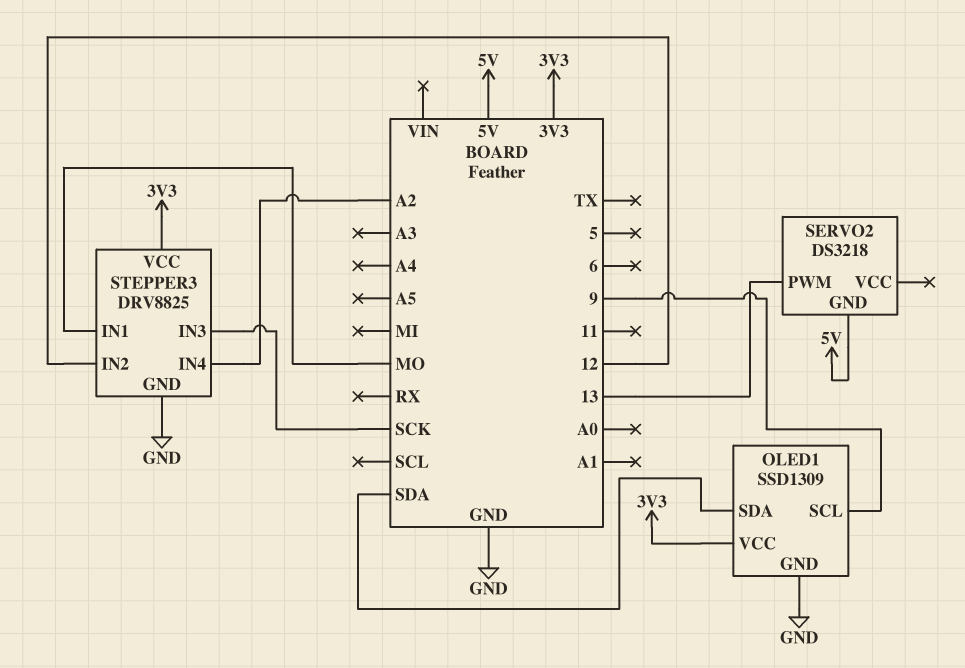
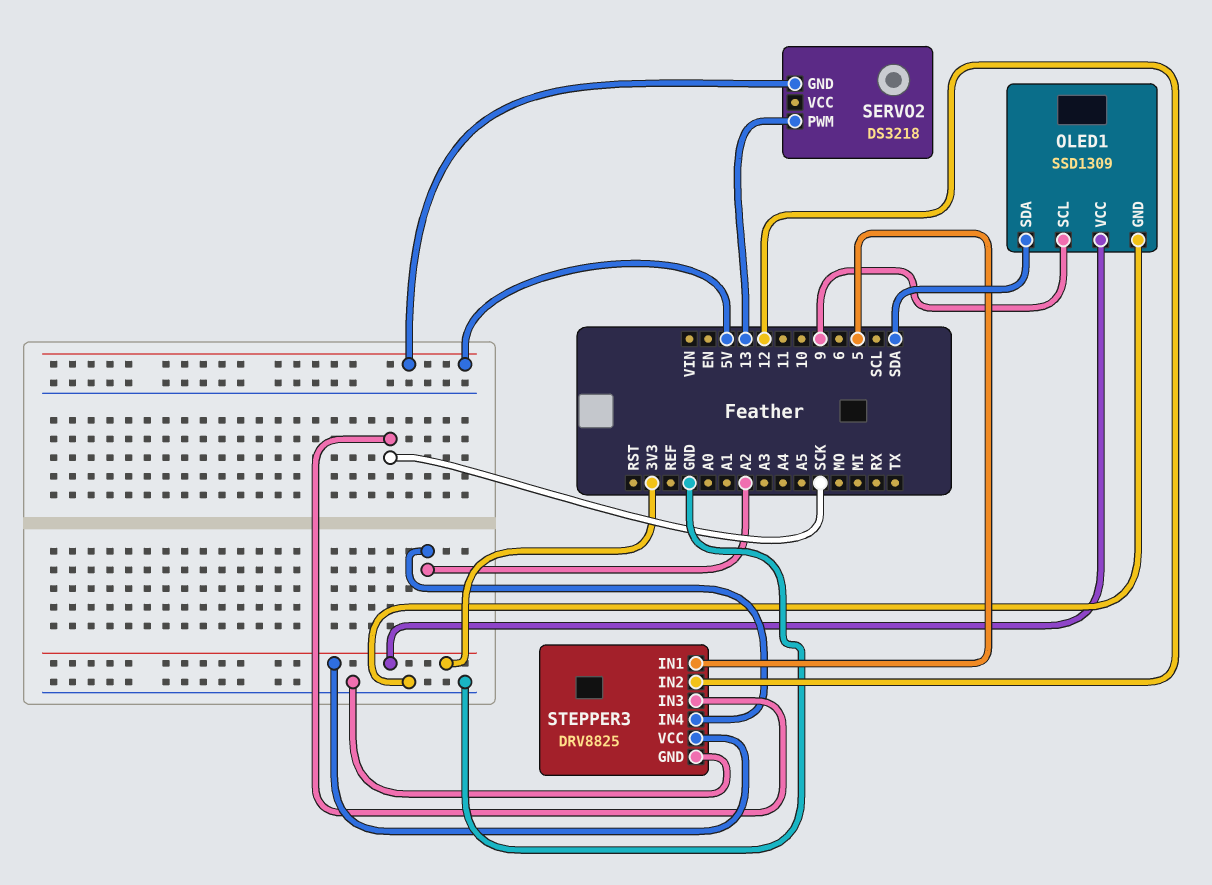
STEPPER3 pin IN1: MO -> 5

